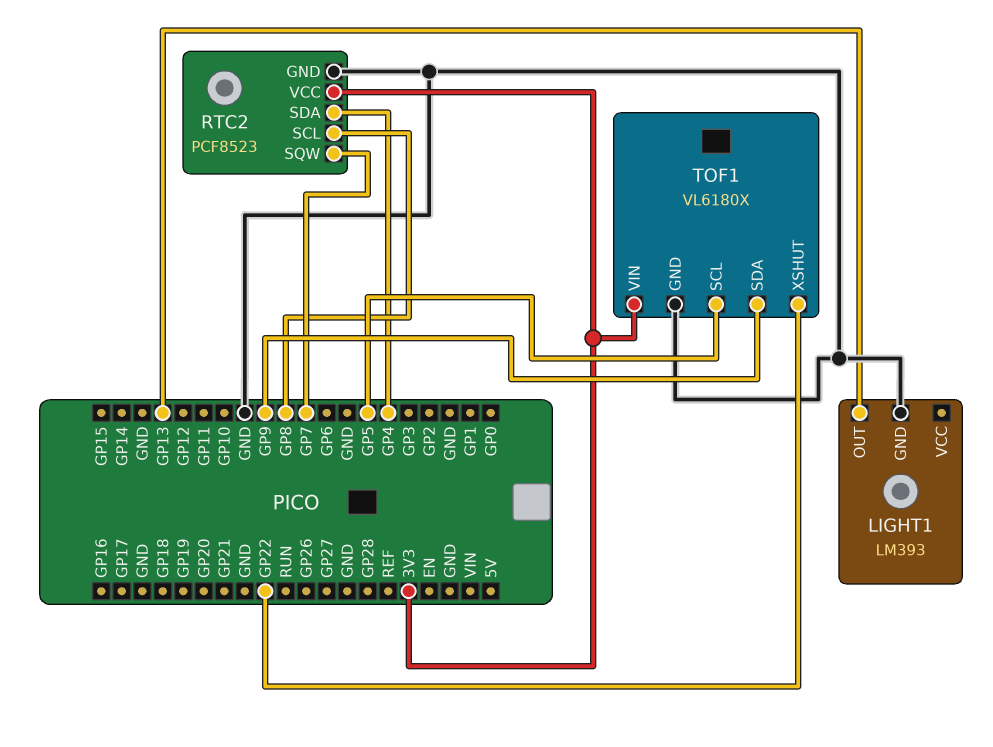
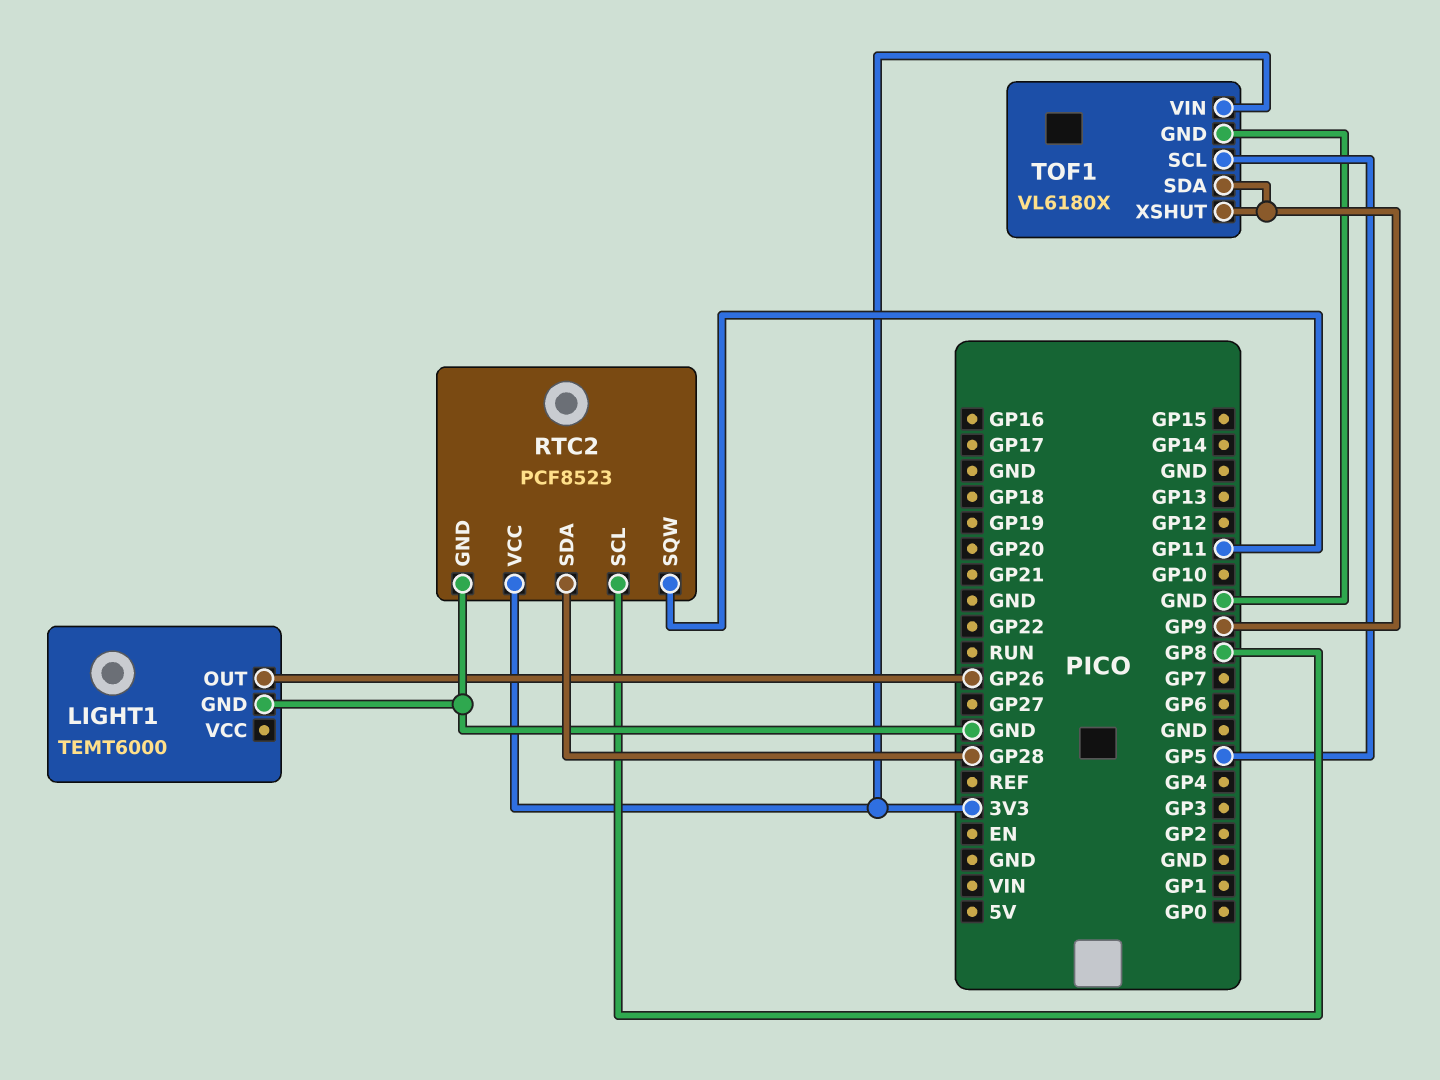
LIGHT1: LM393 -> TEMT6000
LIGHT1 pin OUT: GP13 -> GP26
RTC2 pin SDA: GP4 -> GP28
RTC2 pin SQW: GP7 -> GP11
TOF1 pin XSHUT: GP22 -> GP9

